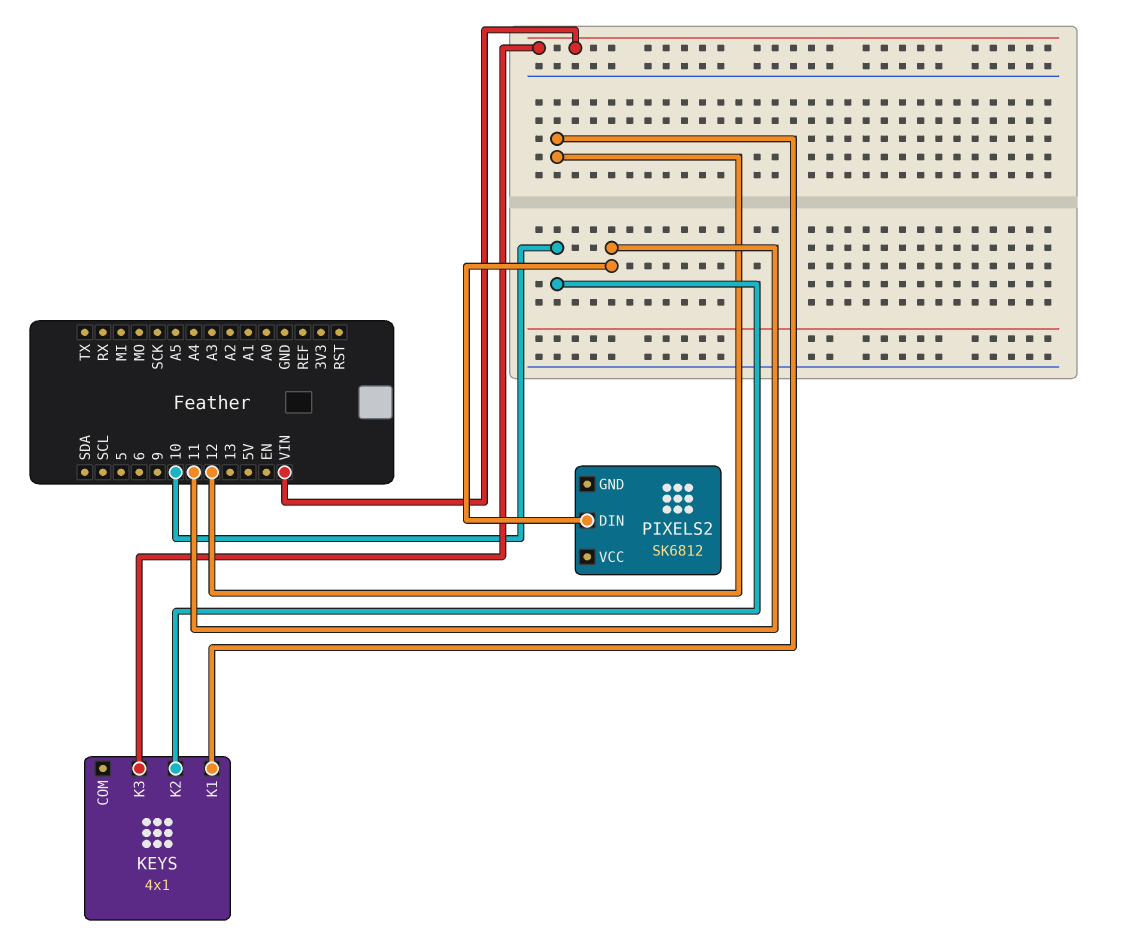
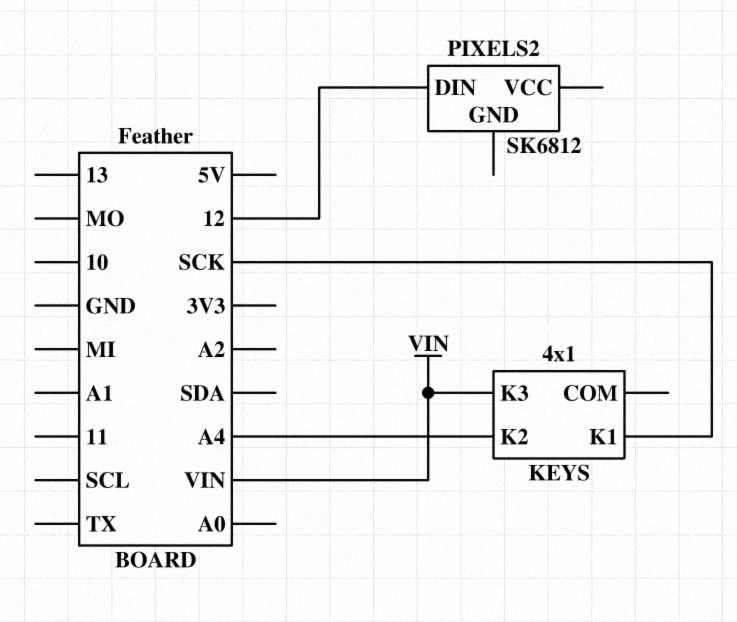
KEYS pin K1: 12 -> SCK
KEYS pin K2: 10 -> A4
PIXELS2 pin DIN: 11 -> 12

